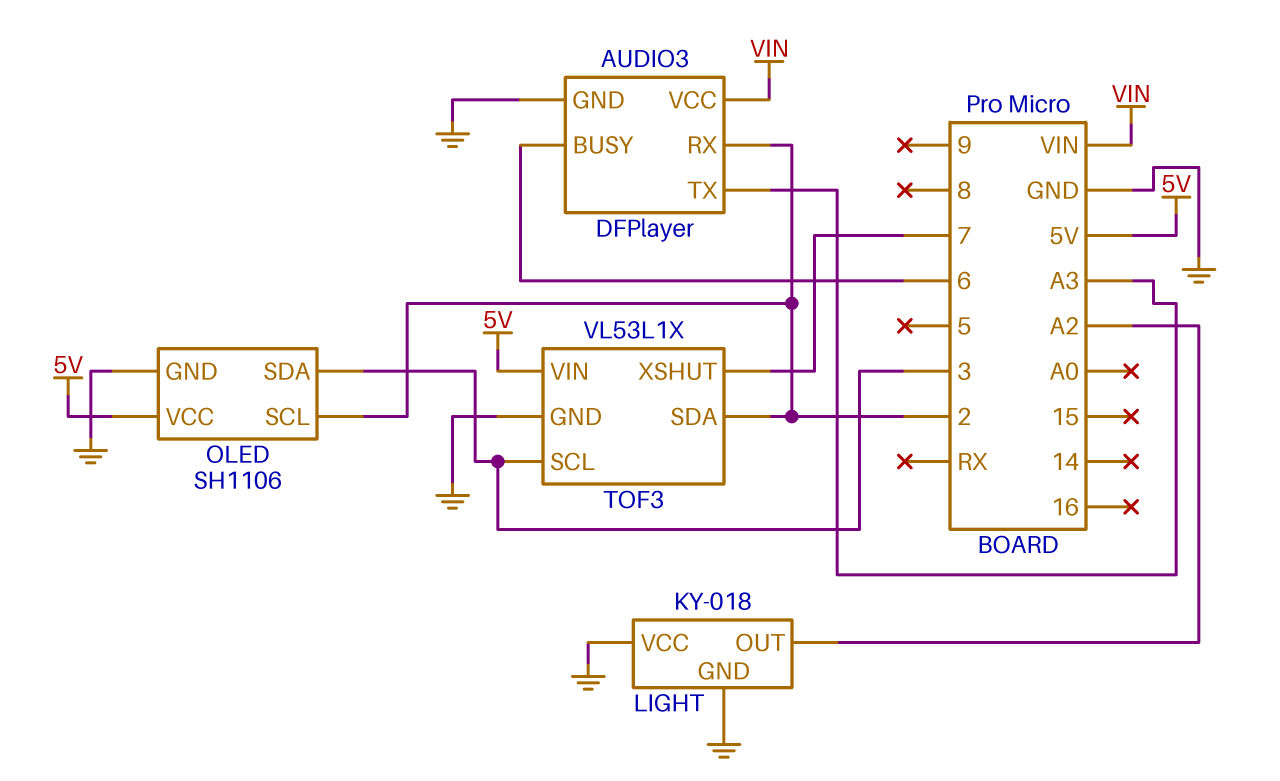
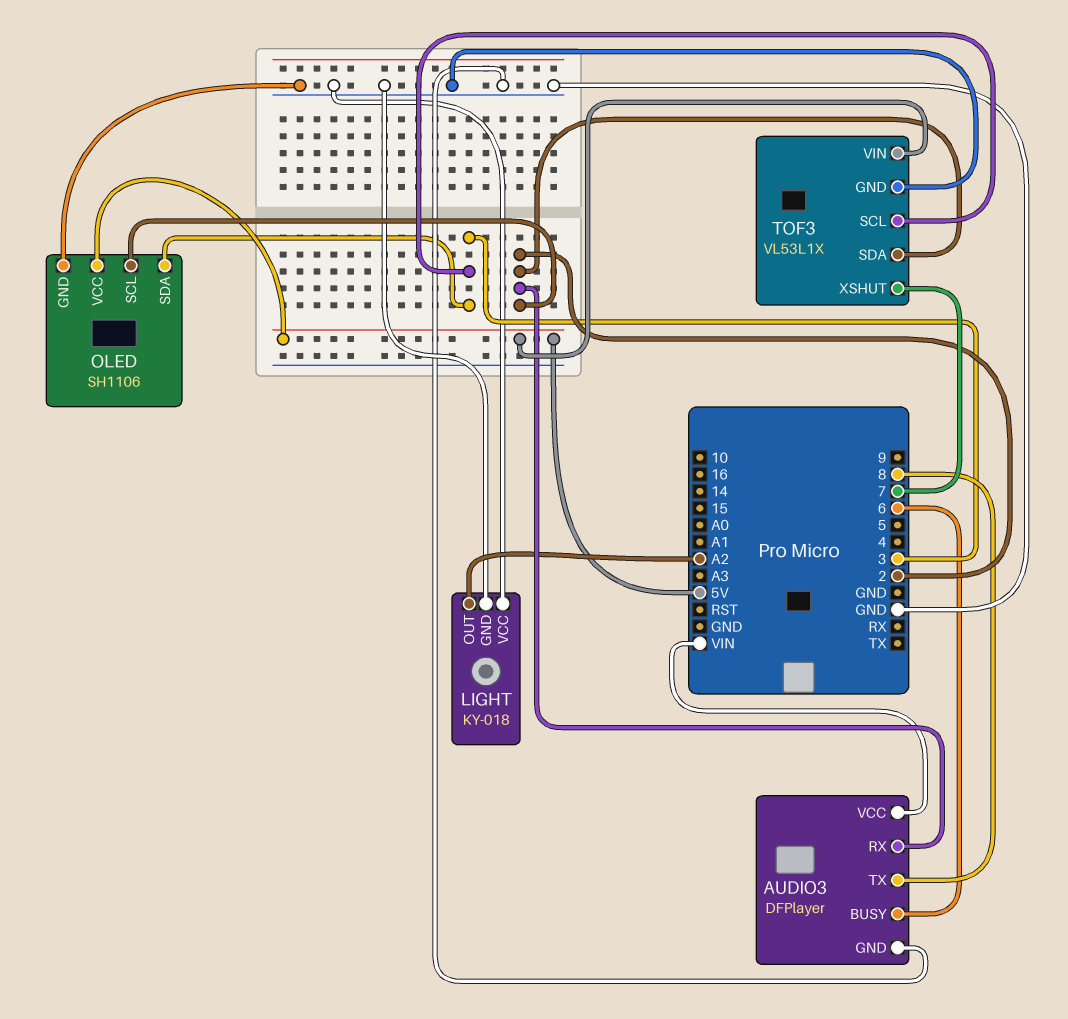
AUDIO3 pin TX: A3 -> 8

